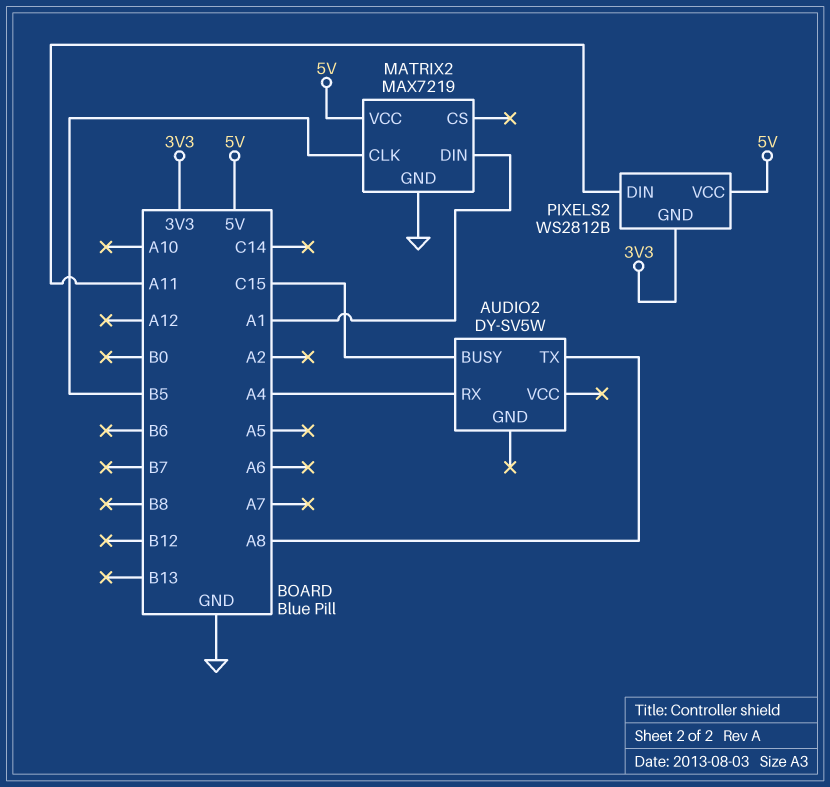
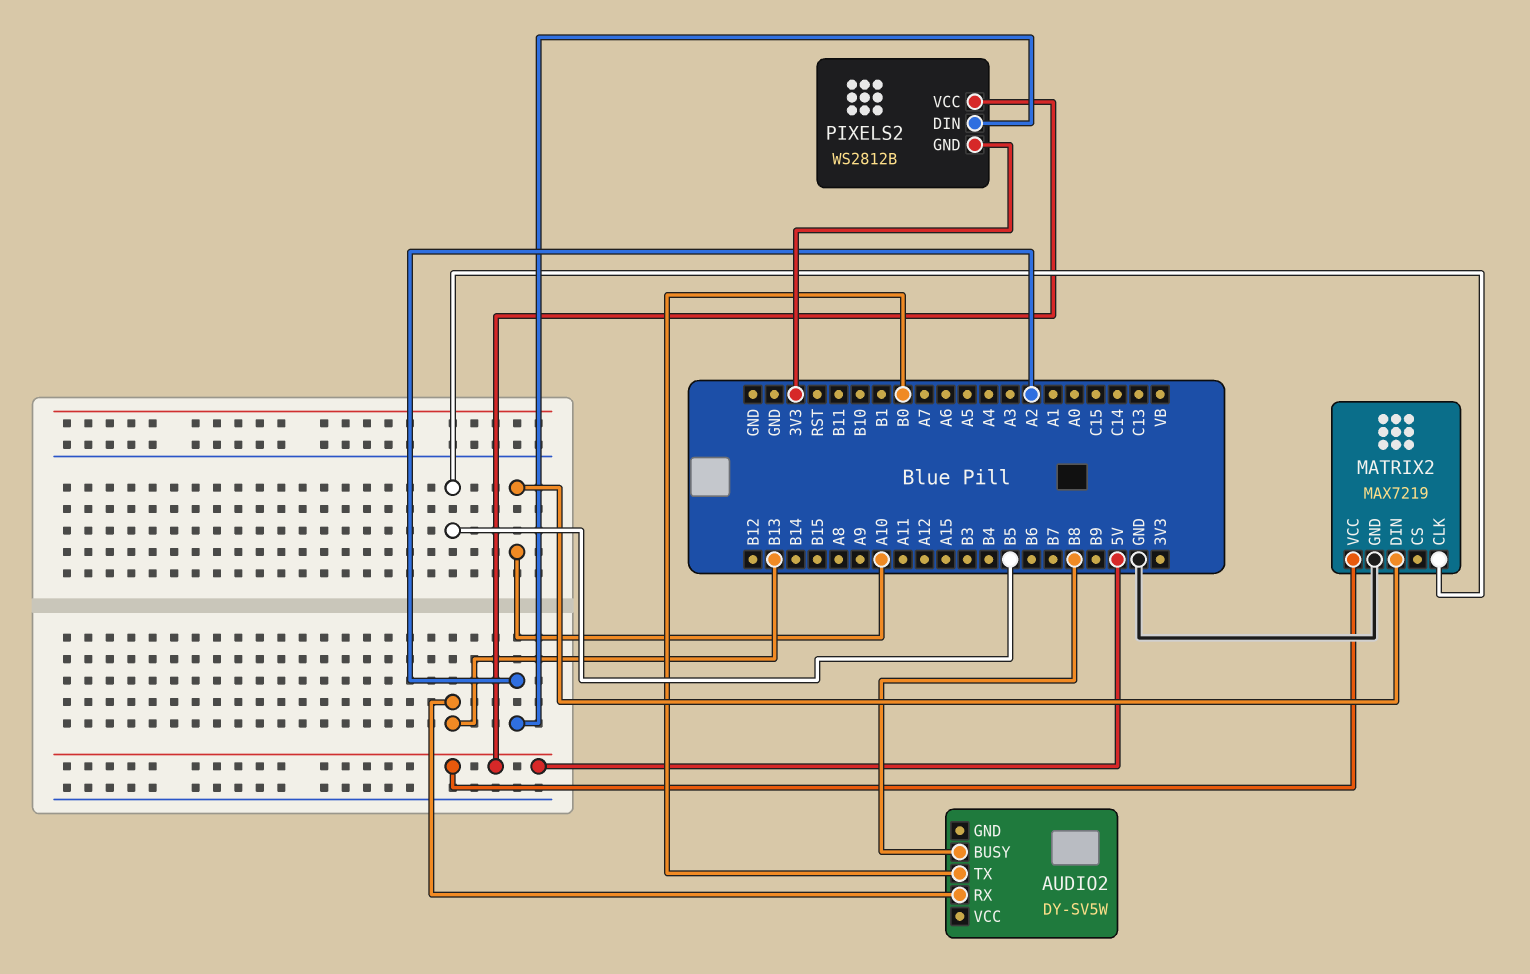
AUDIO2 pin BUSY: C15 -> B8
AUDIO2 pin RX: A4 -> B13
AUDIO2 pin TX: A8 -> B0
MATRIX2 pin DIN: A1 -> A10
PIXELS2 pin DIN: A11 -> A2

